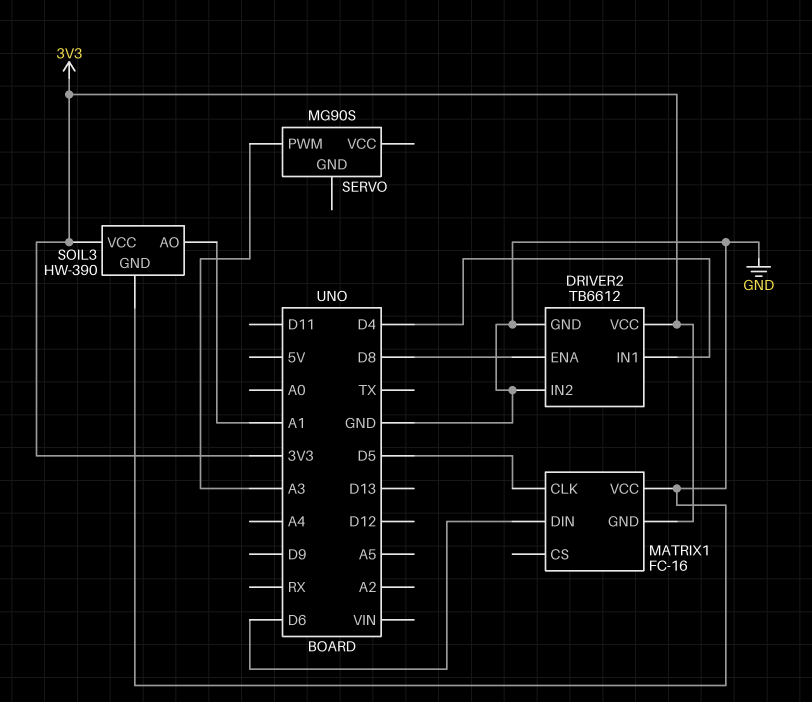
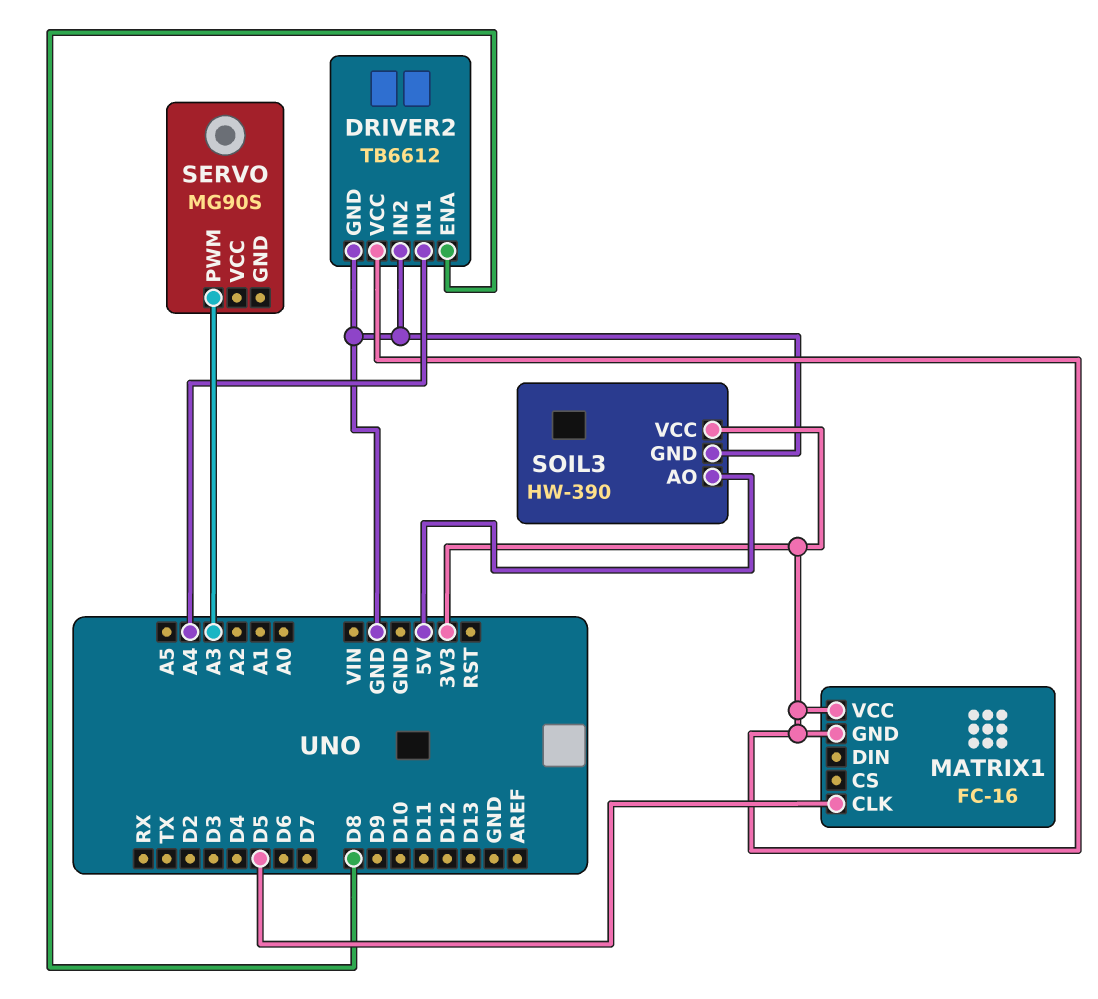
DRIVER2 pin IN1: D4 -> A4
MATRIX1 pin DIN: D6 -> none
MATRIX1 pin VCC: GND -> 3V3
SOIL3 pin AO: A1 -> 5V

